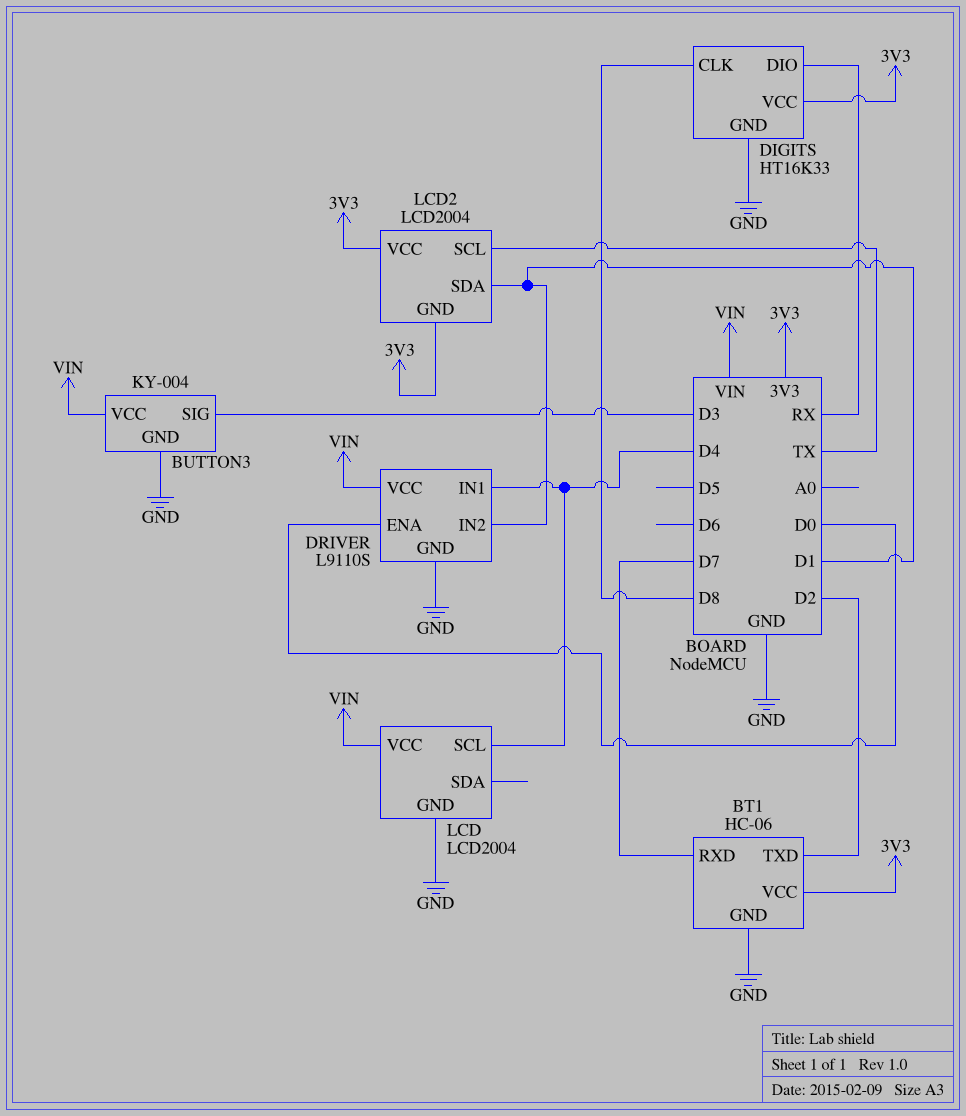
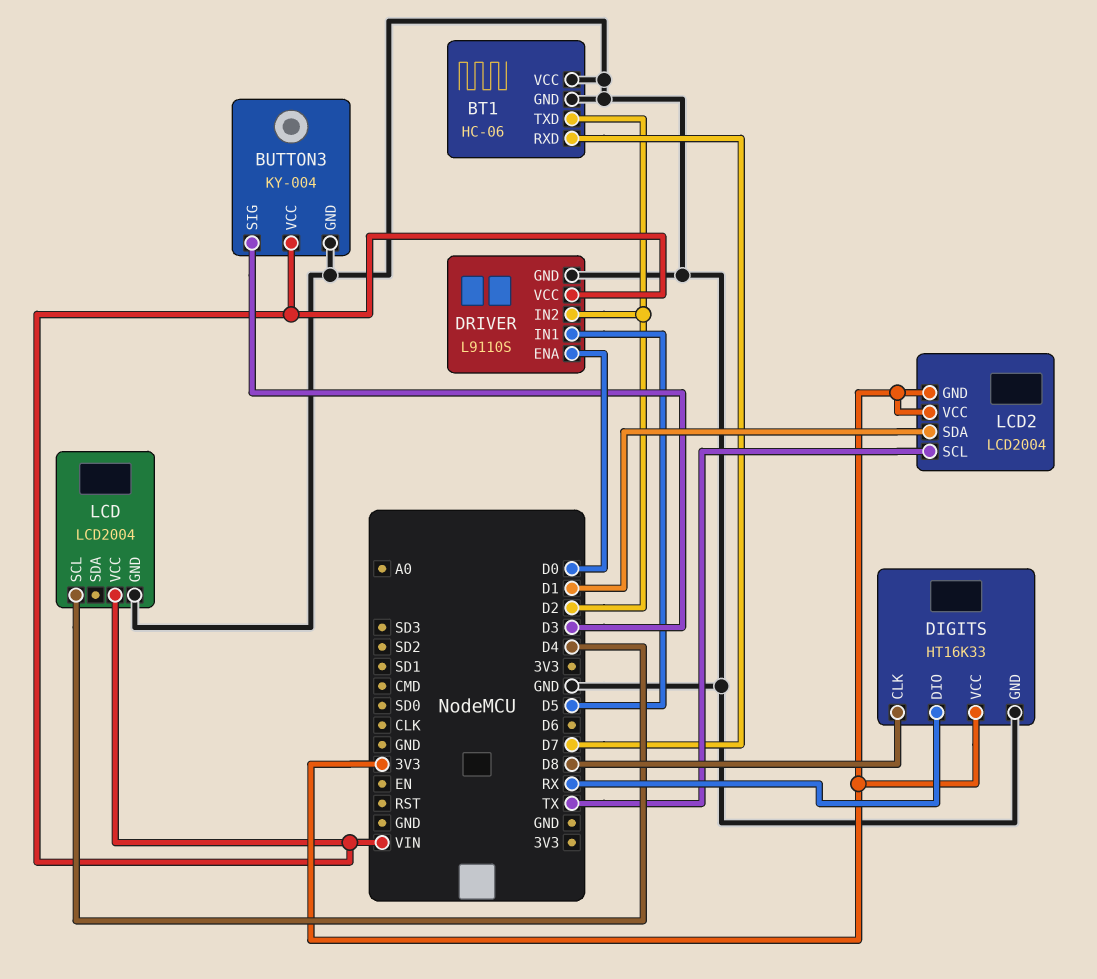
BT1 pin VCC: 3V3 -> GND
DRIVER pin IN1: D4 -> D5
DRIVER pin IN2: D1 -> D2

